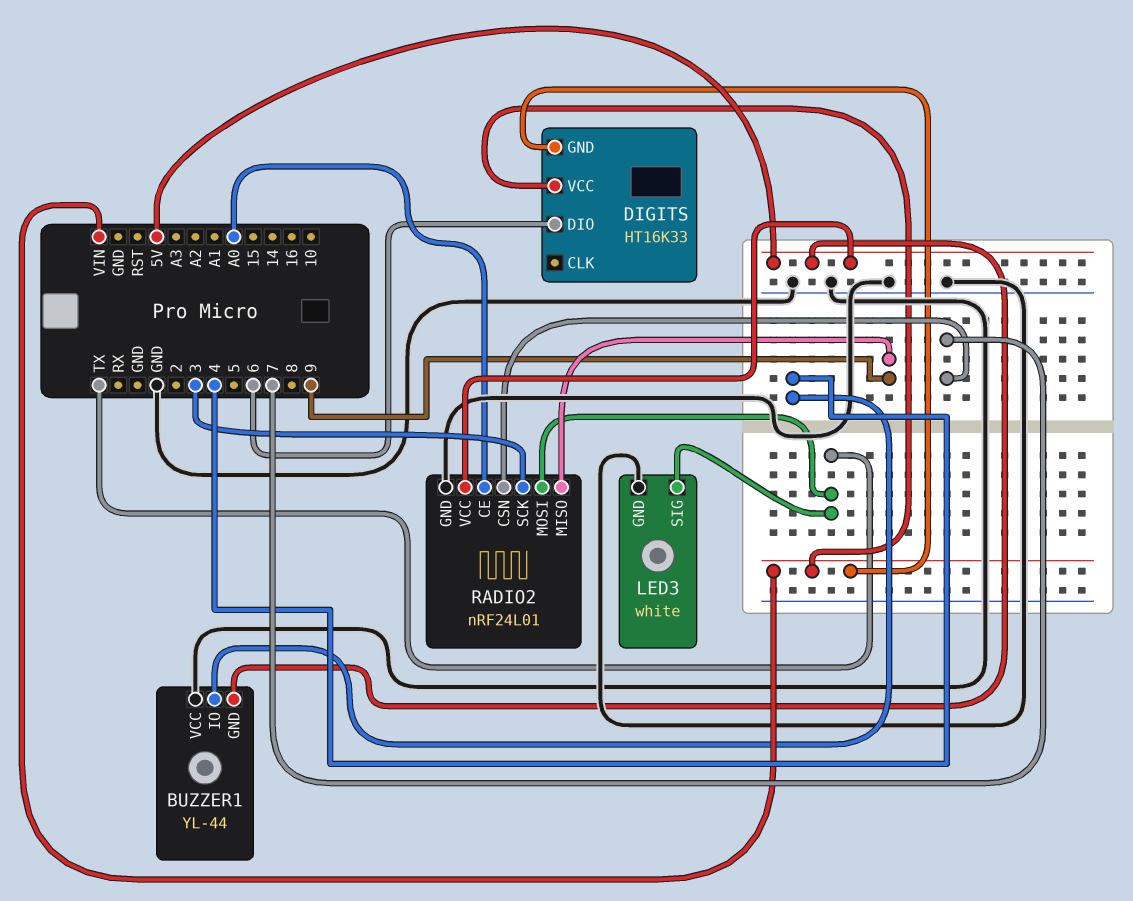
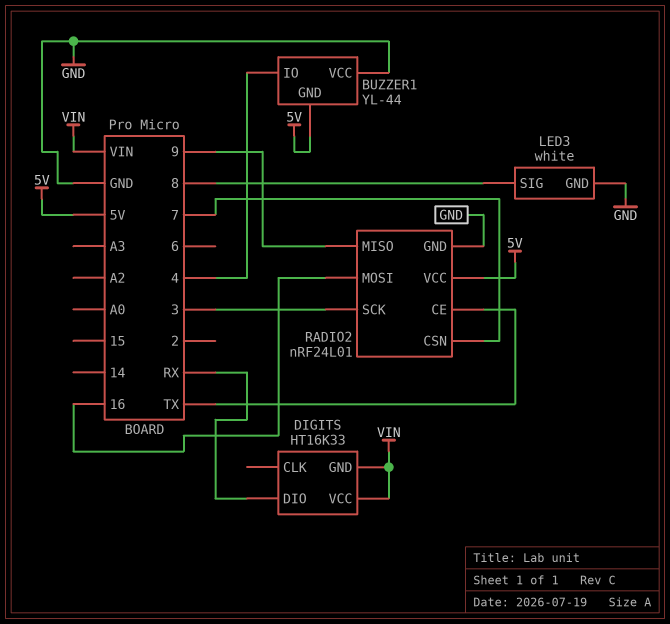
DIGITS pin DIO: 6 -> RX
LED3 pin SIG: TX -> 8
RADIO2 pin CE: A0 -> TX
RADIO2 pin MOSI: TX -> 16

